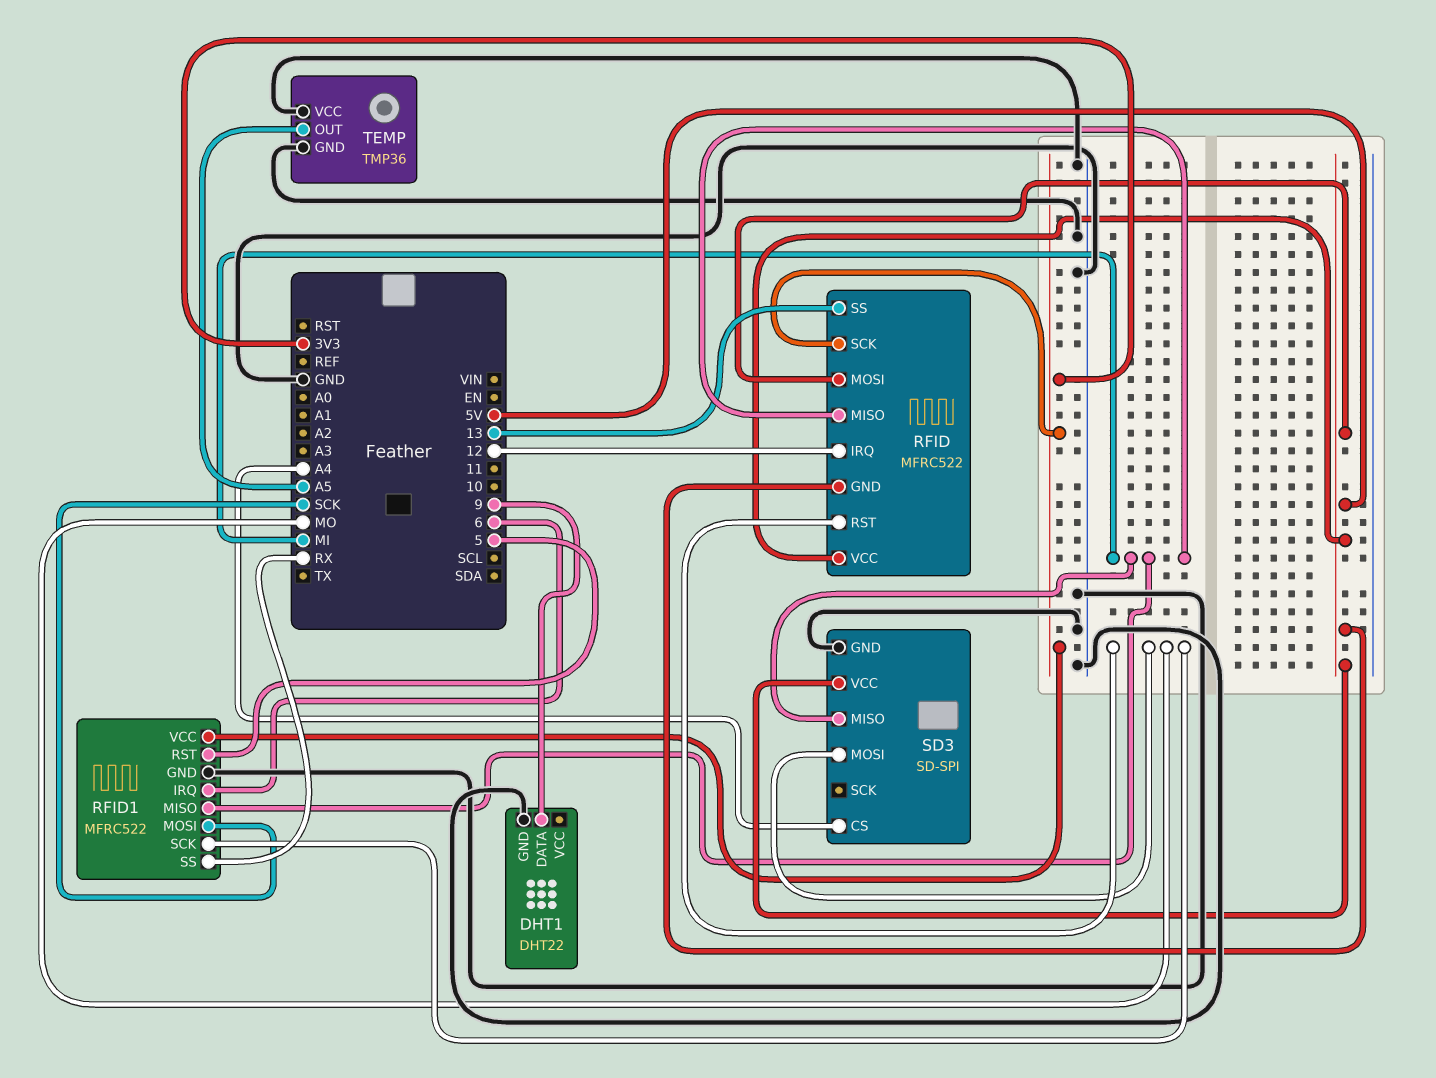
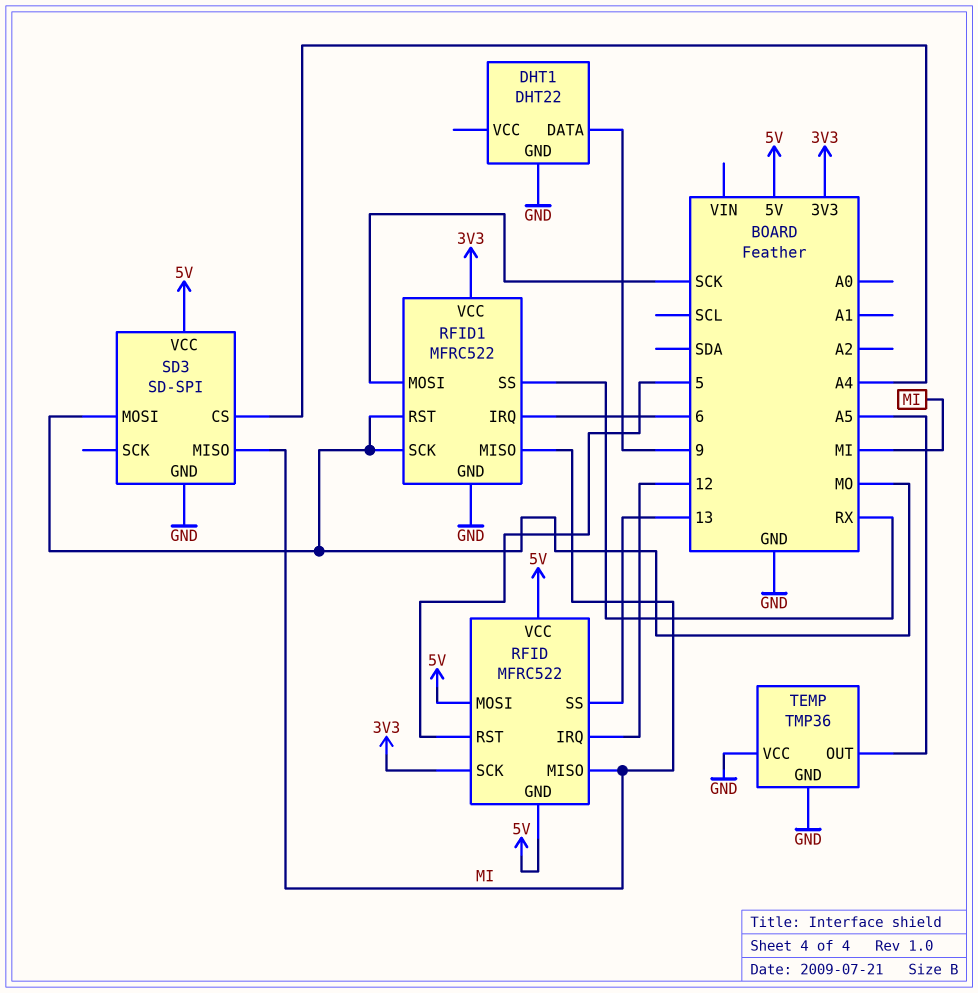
RFID pin RST: MO -> 5
RFID1 pin RST: 5 -> MO

